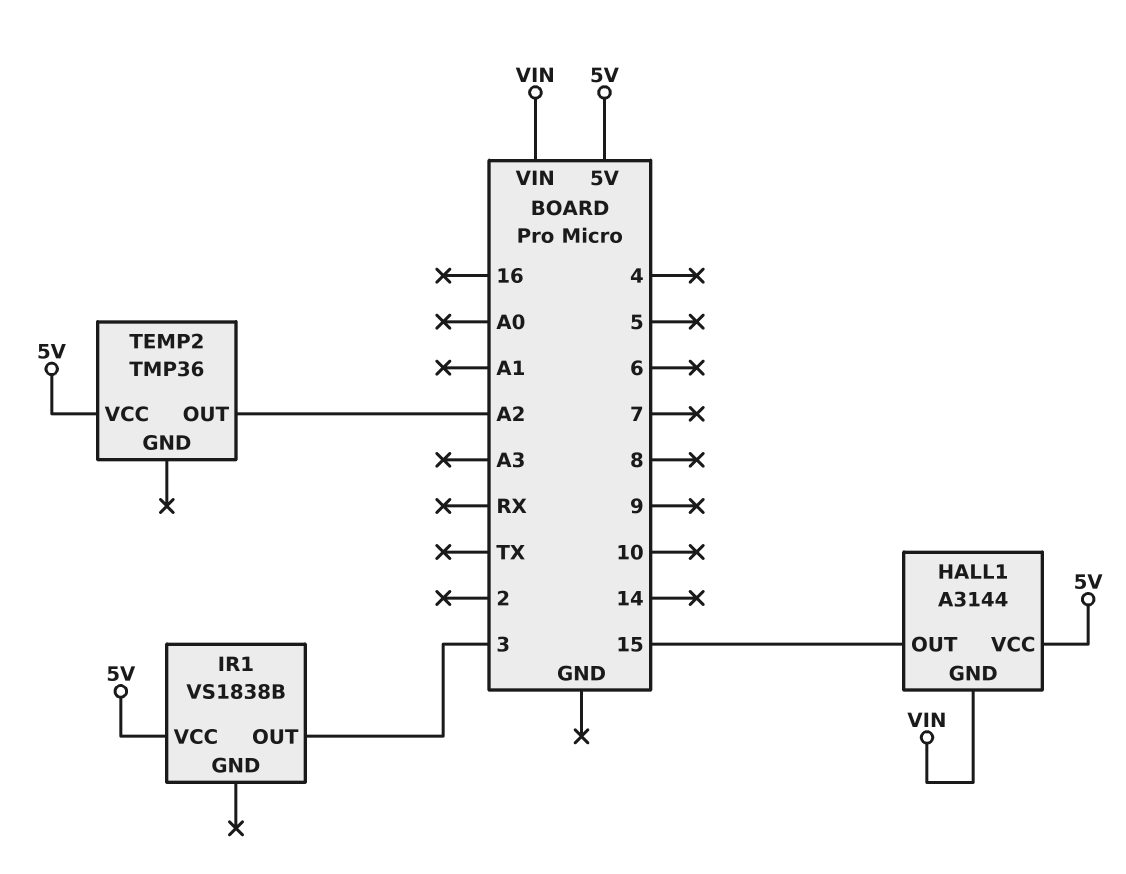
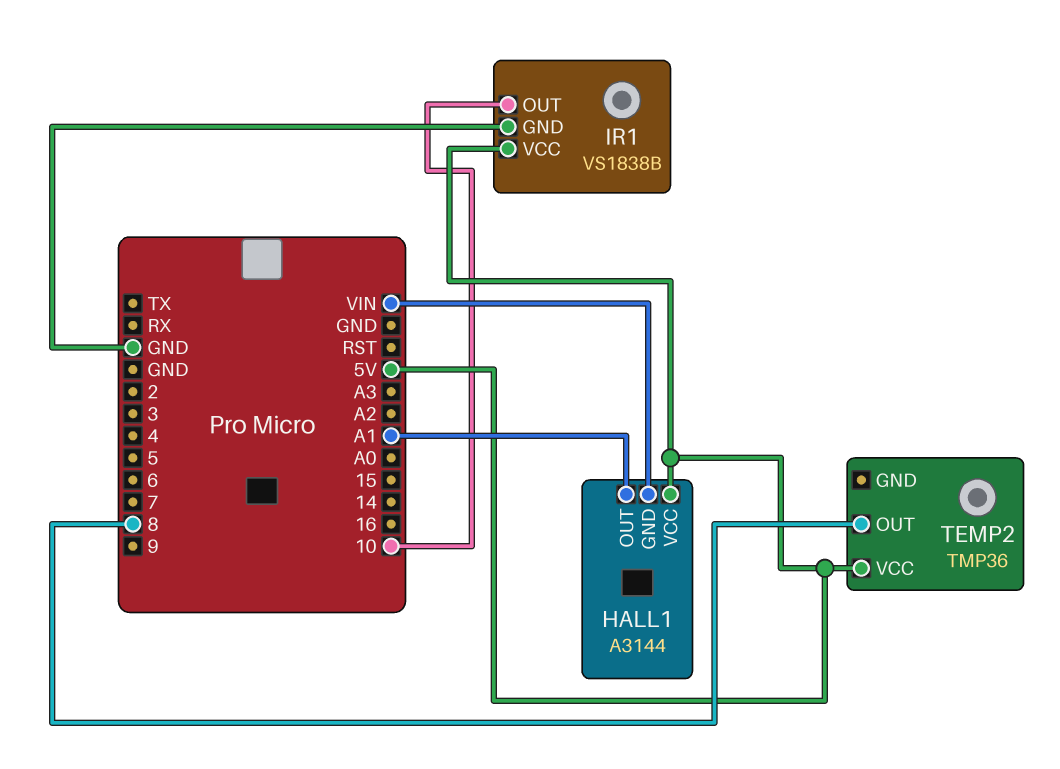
HALL1 pin OUT: 15 -> A1
IR1 pin GND: none -> GND
IR1 pin OUT: 3 -> 10
TEMP2 pin OUT: A2 -> 8

